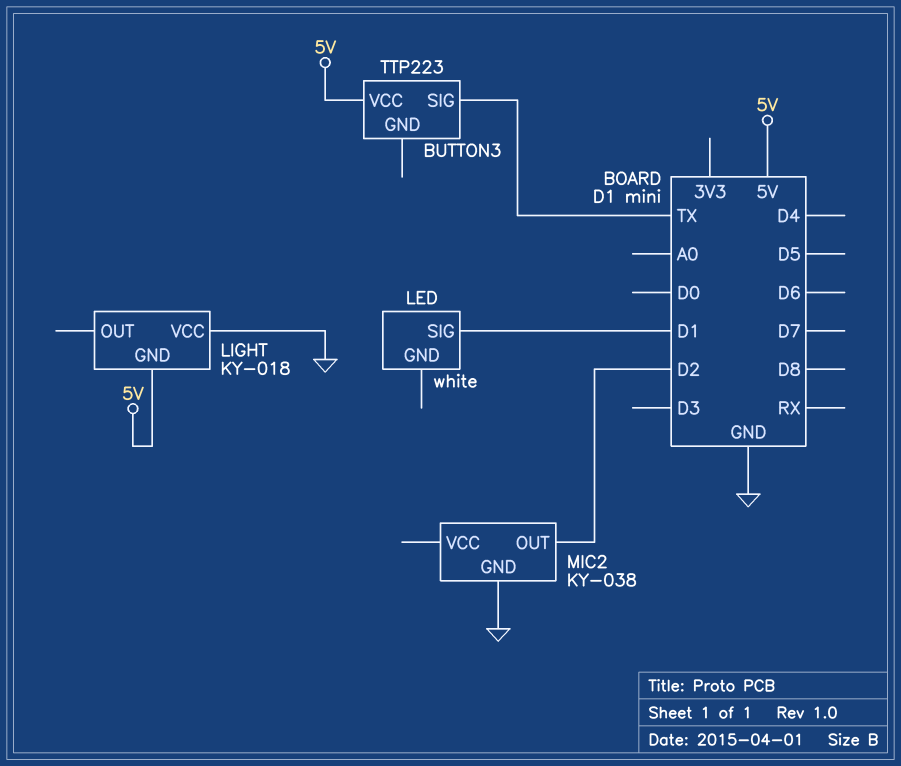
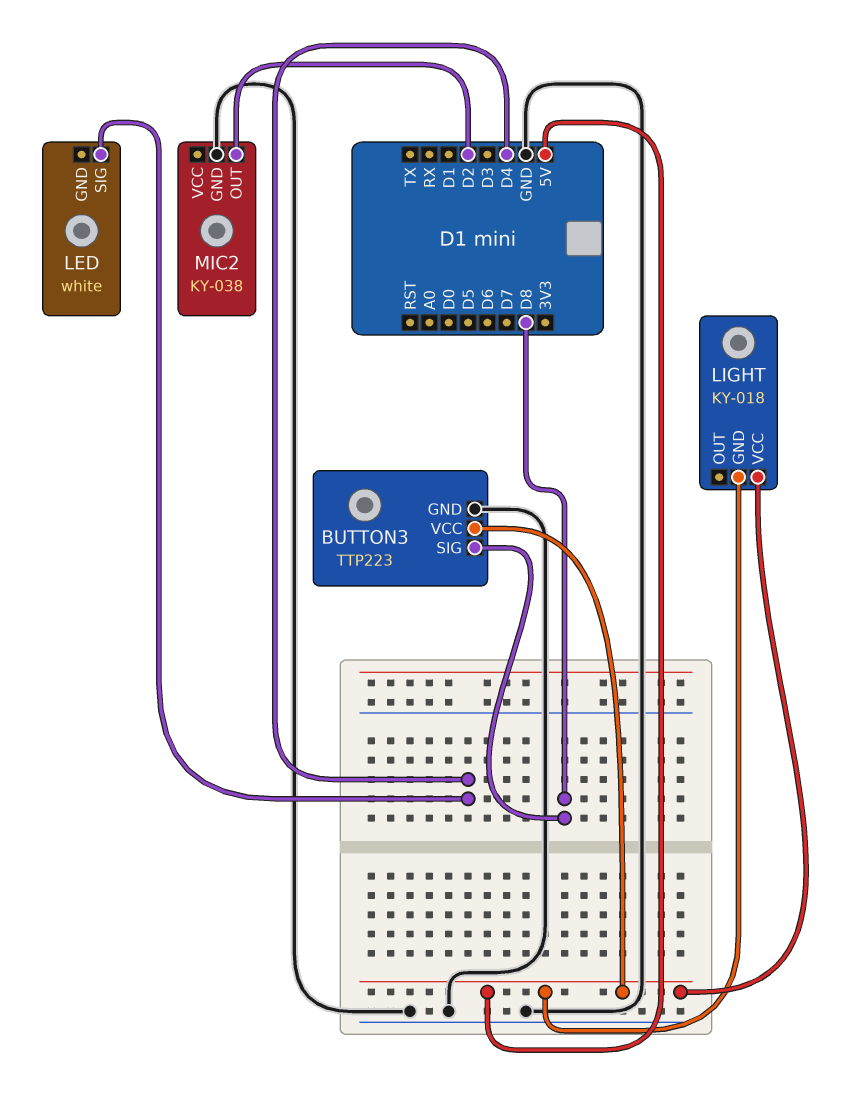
BUTTON3 pin GND: none -> GND
BUTTON3 pin SIG: TX -> D8
LED pin SIG: D1 -> D4
LIGHT pin VCC: GND -> 5V

